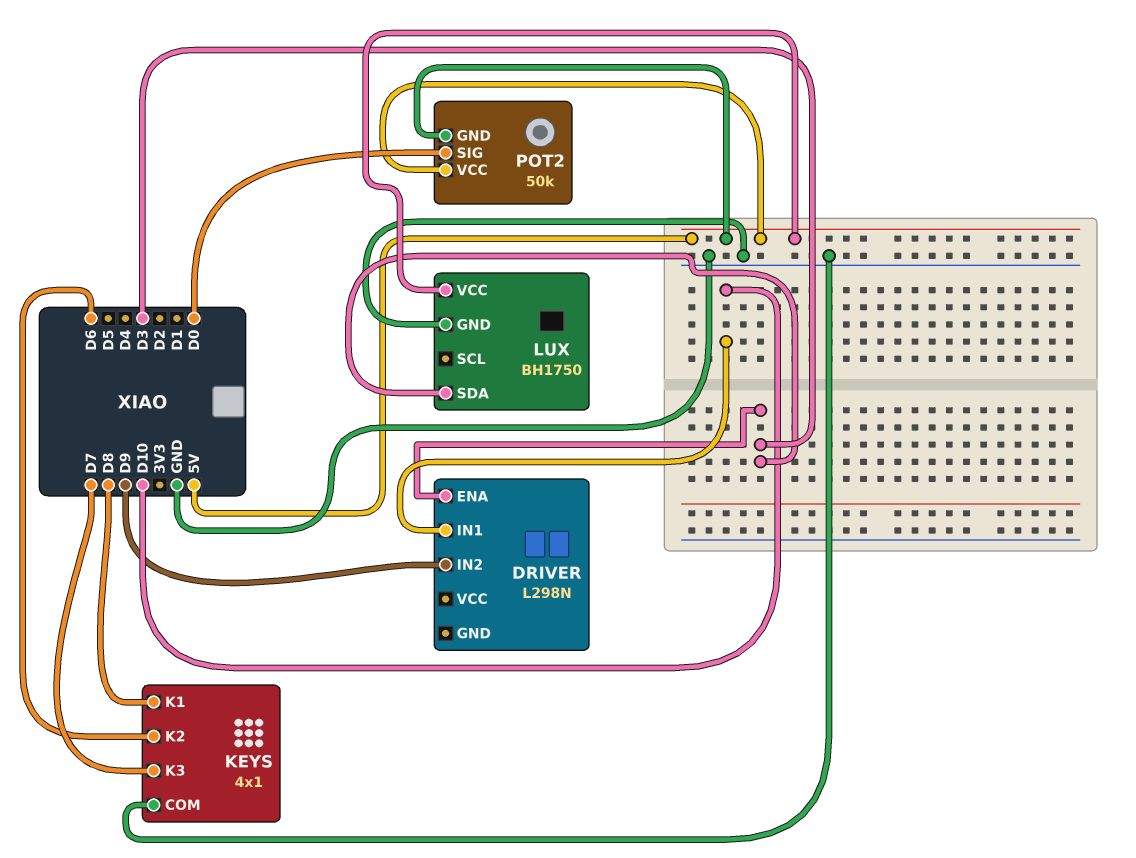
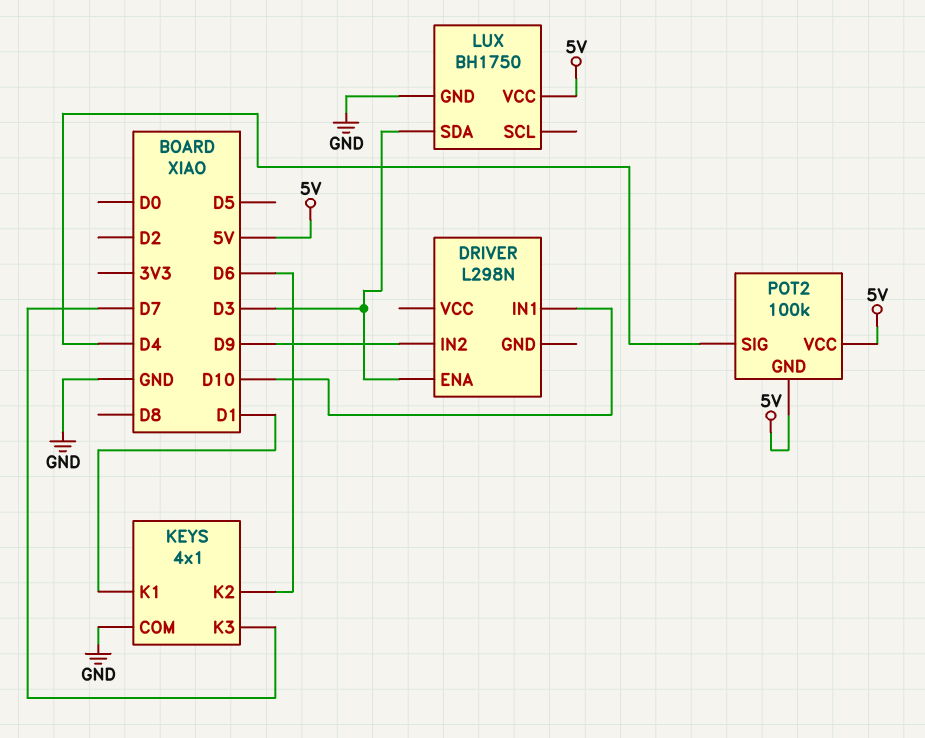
KEYS pin K1: D8 -> D1
POT2: 50k -> 100k
POT2 pin SIG: D0 -> D4

